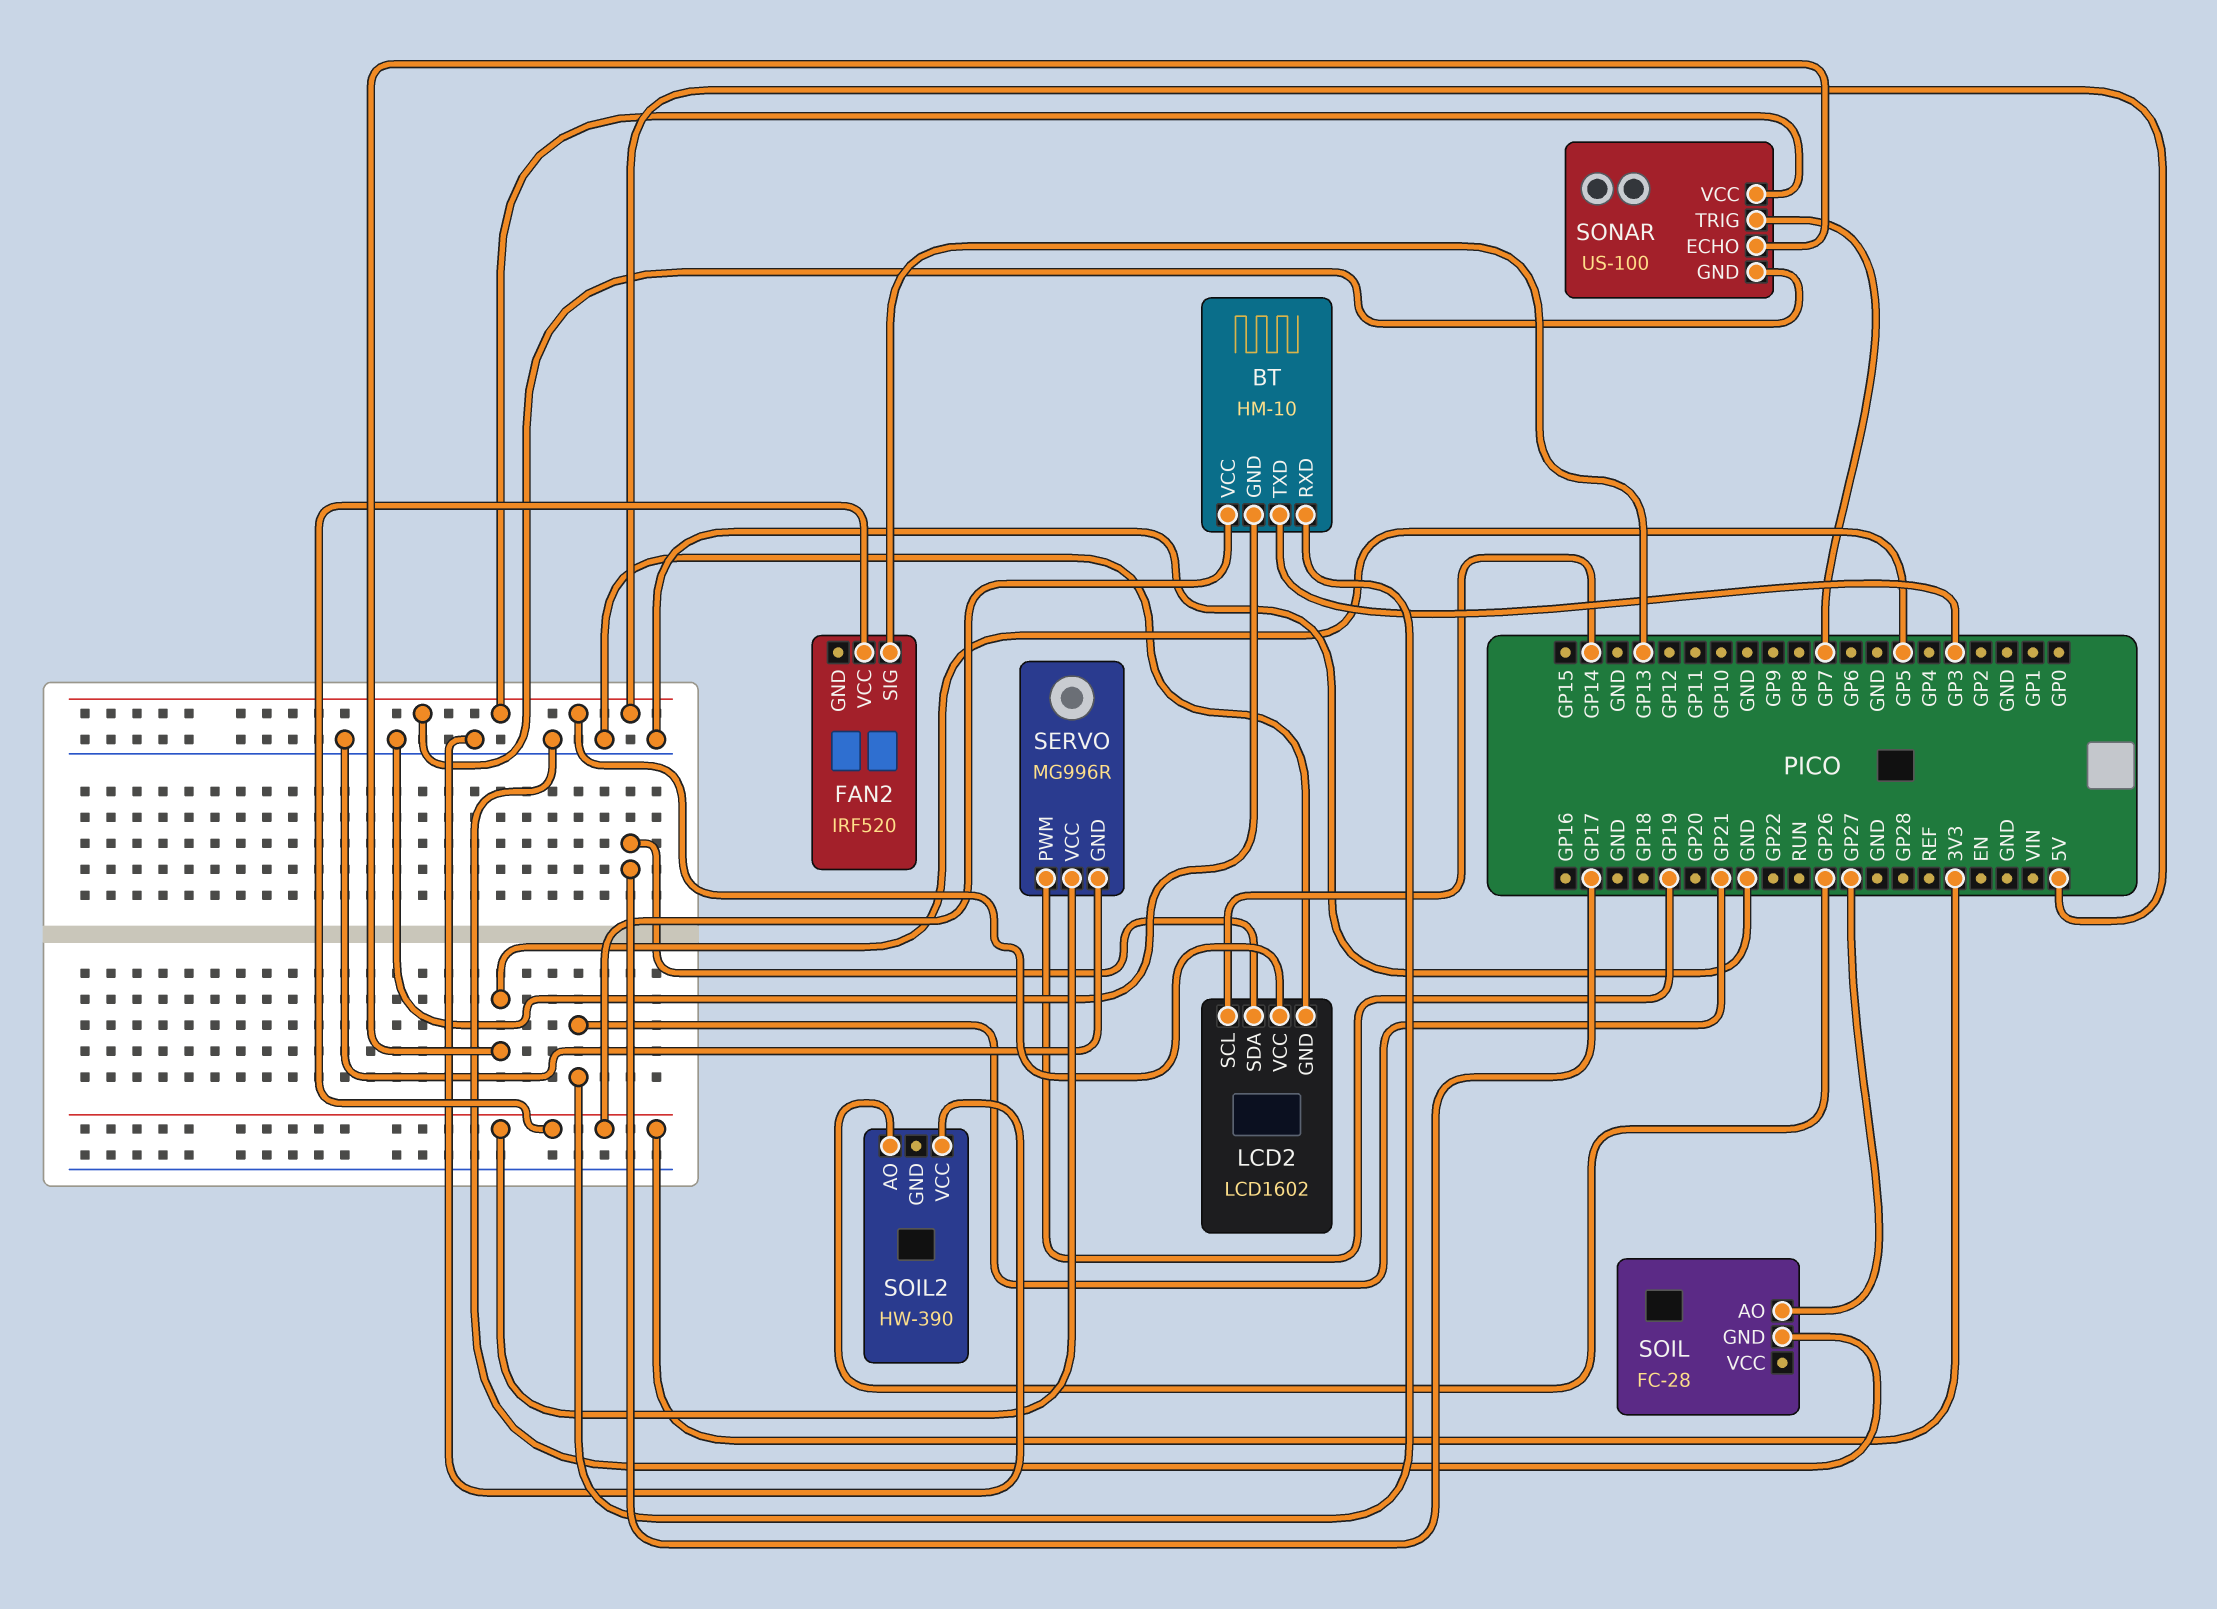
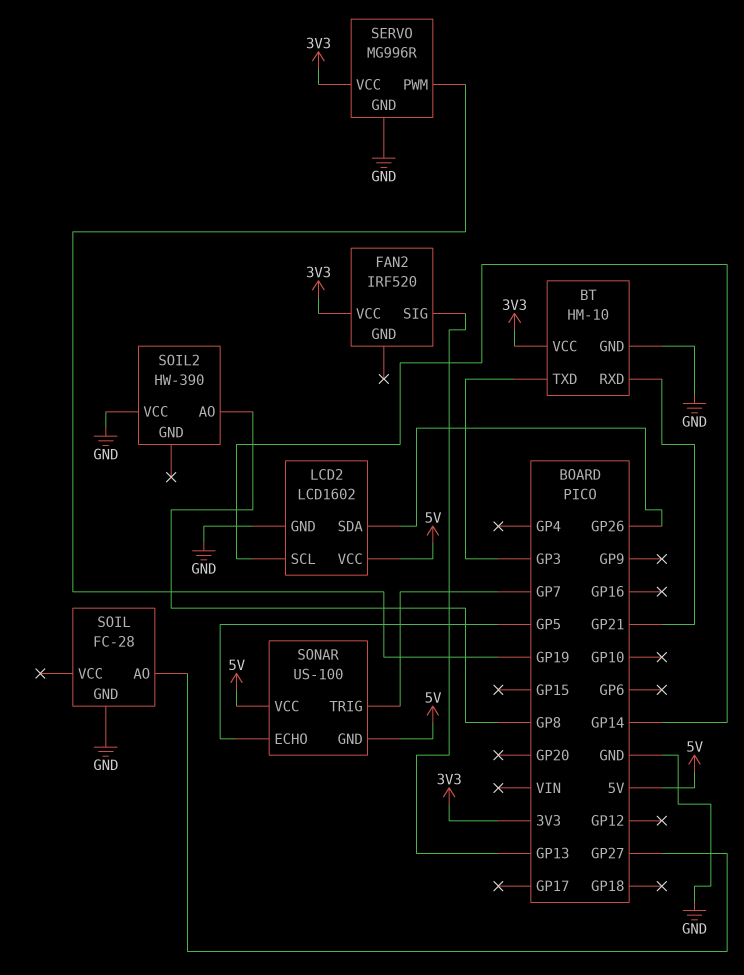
LCD2 pin SDA: GP17 -> GP26
SOIL2 pin AO: GP26 -> GP8

